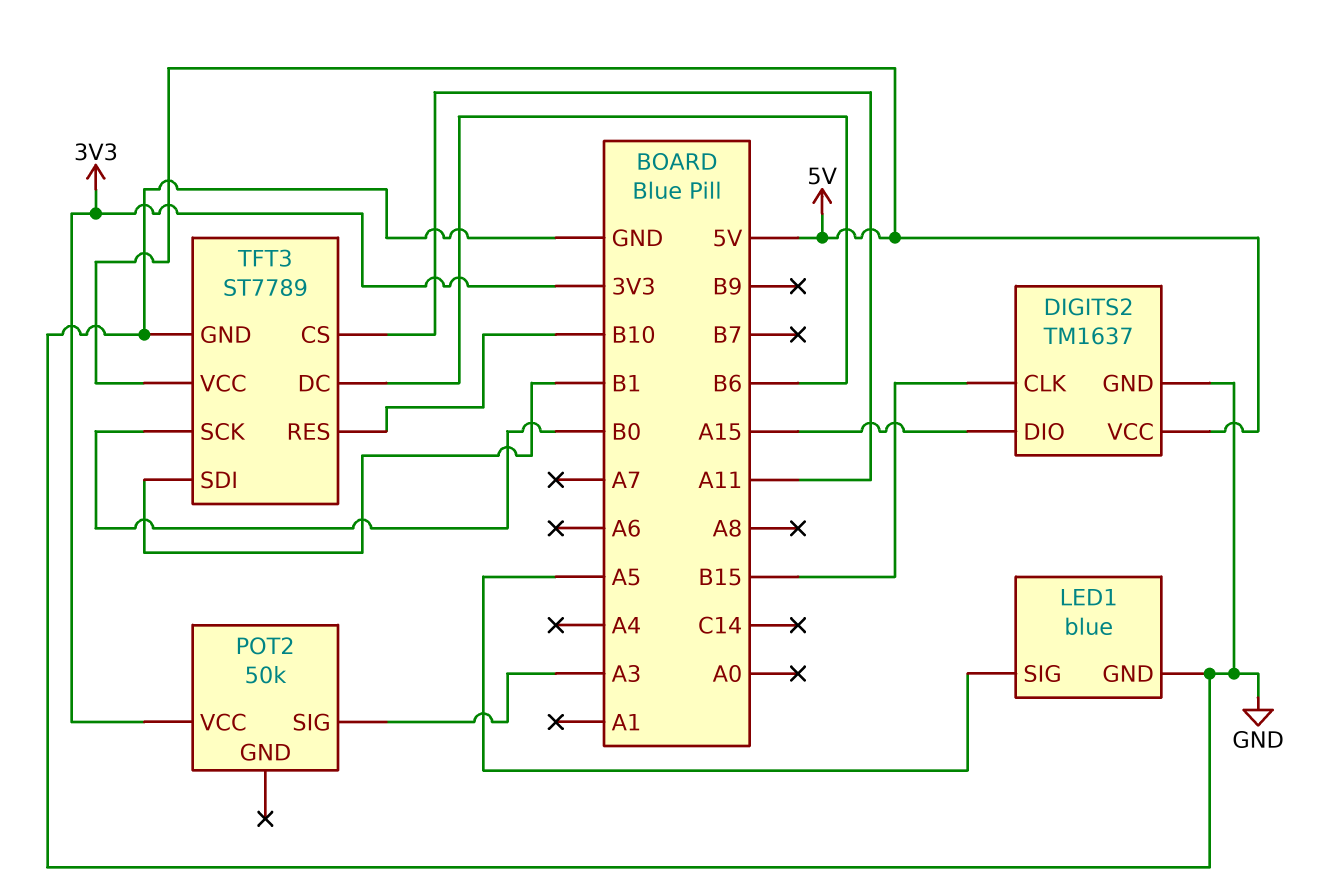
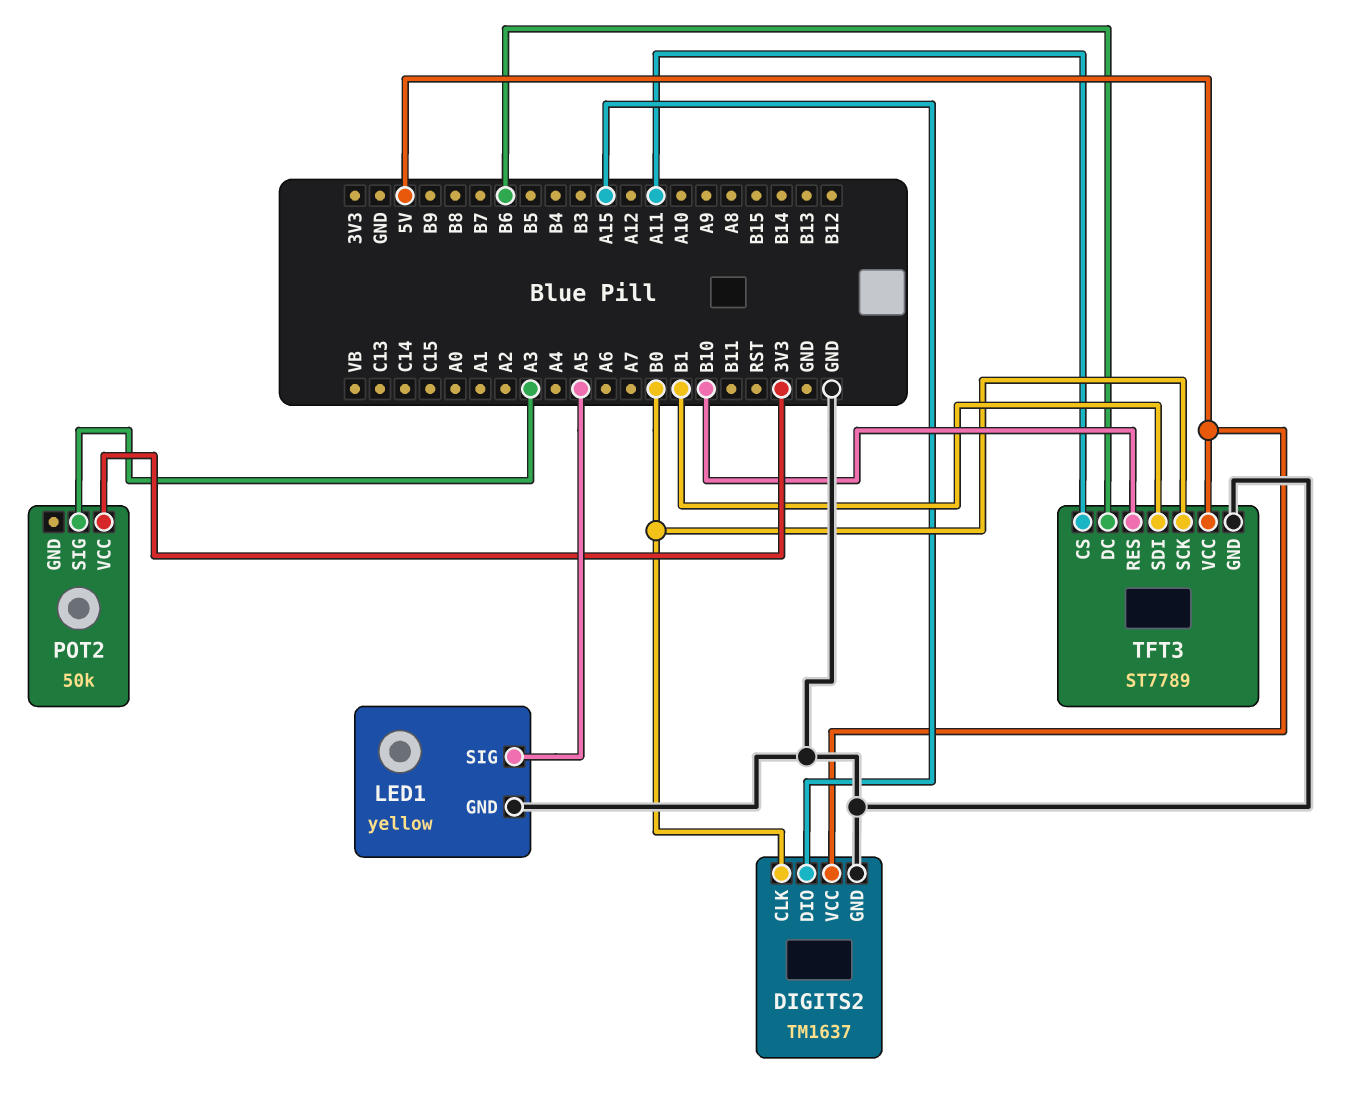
DIGITS2 pin CLK: B15 -> B0
LED1: blue -> yellow

